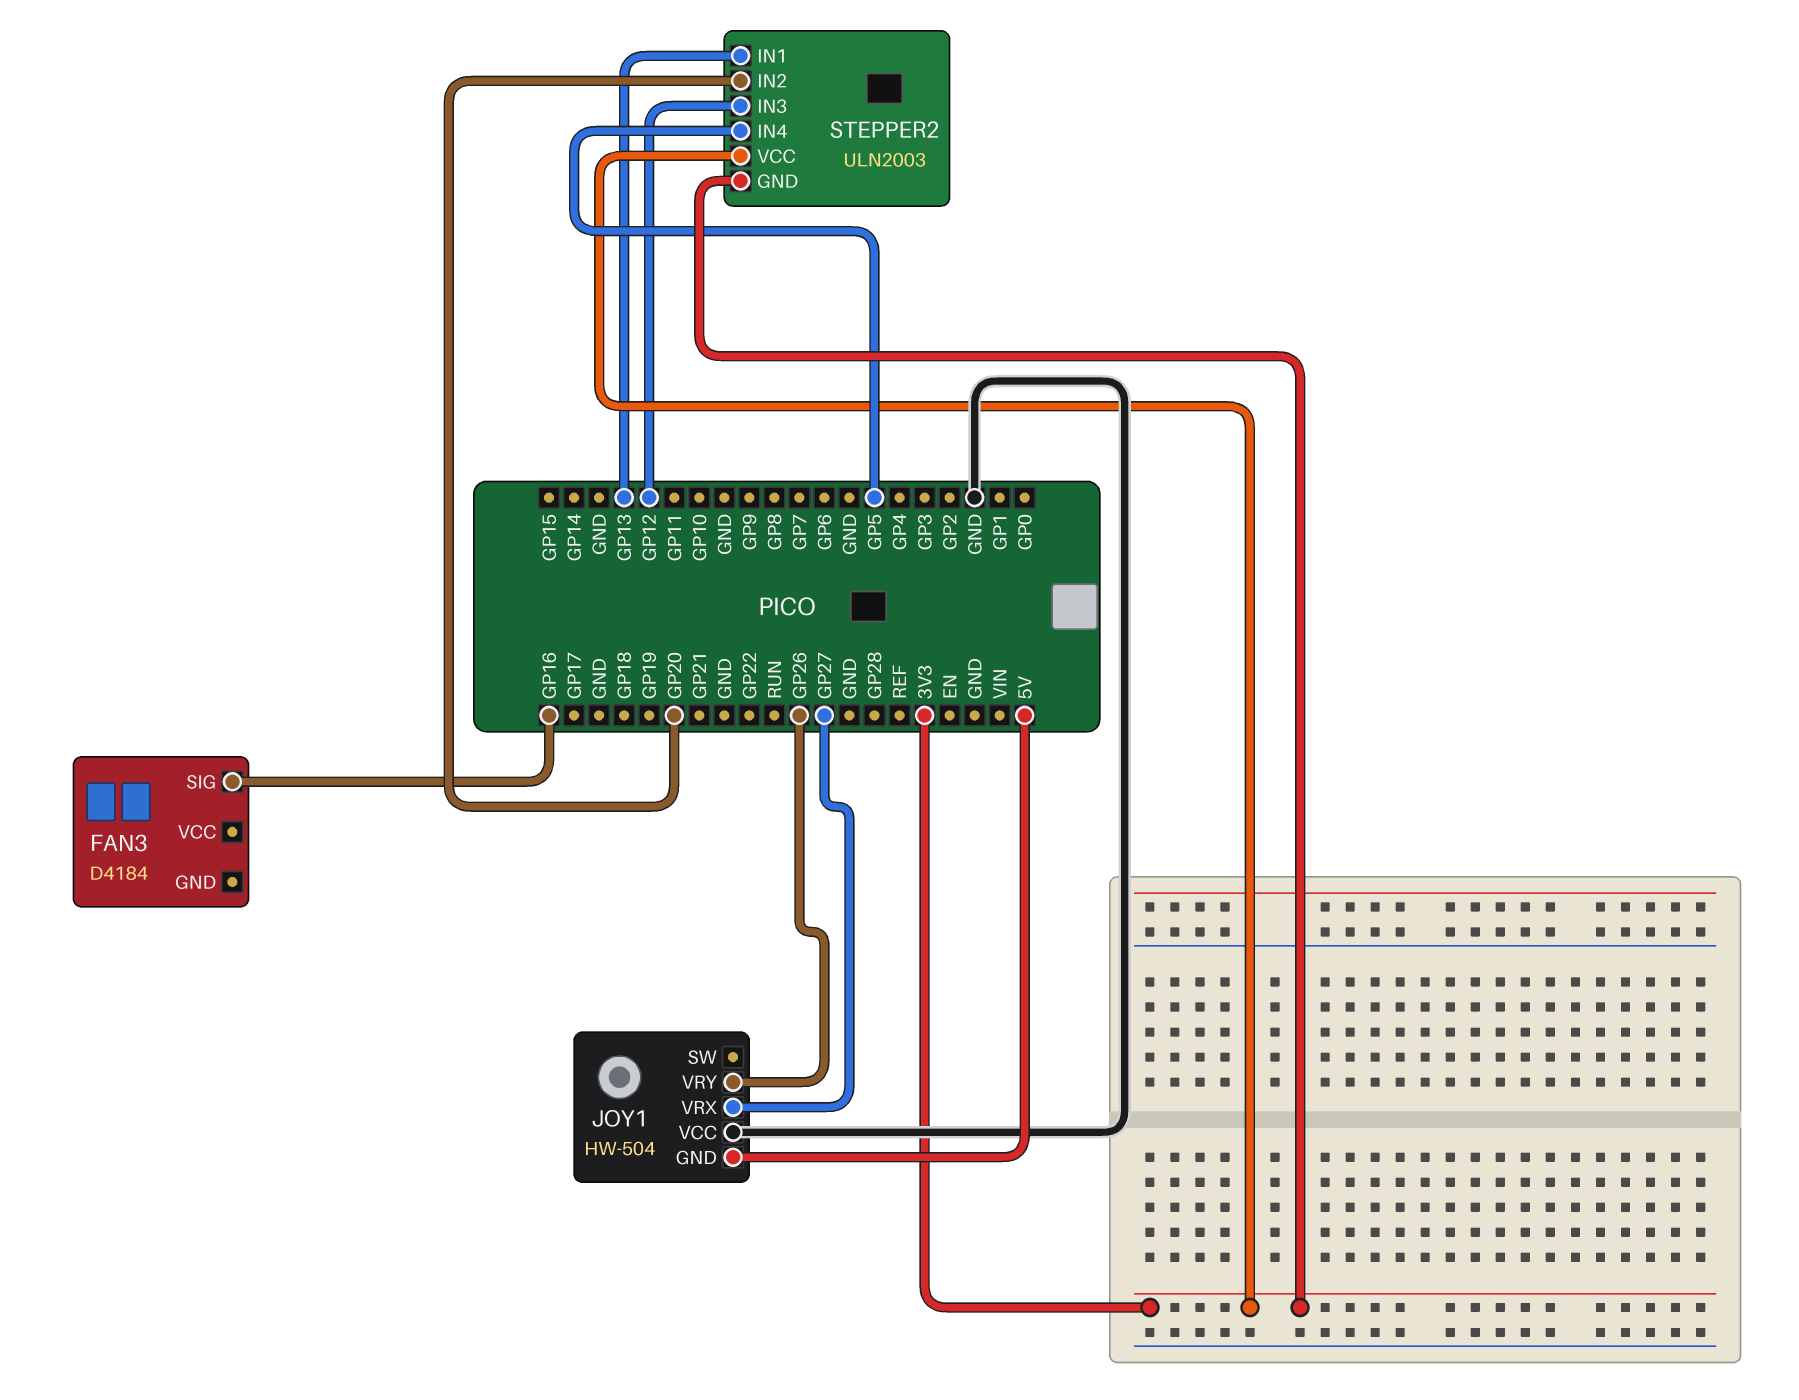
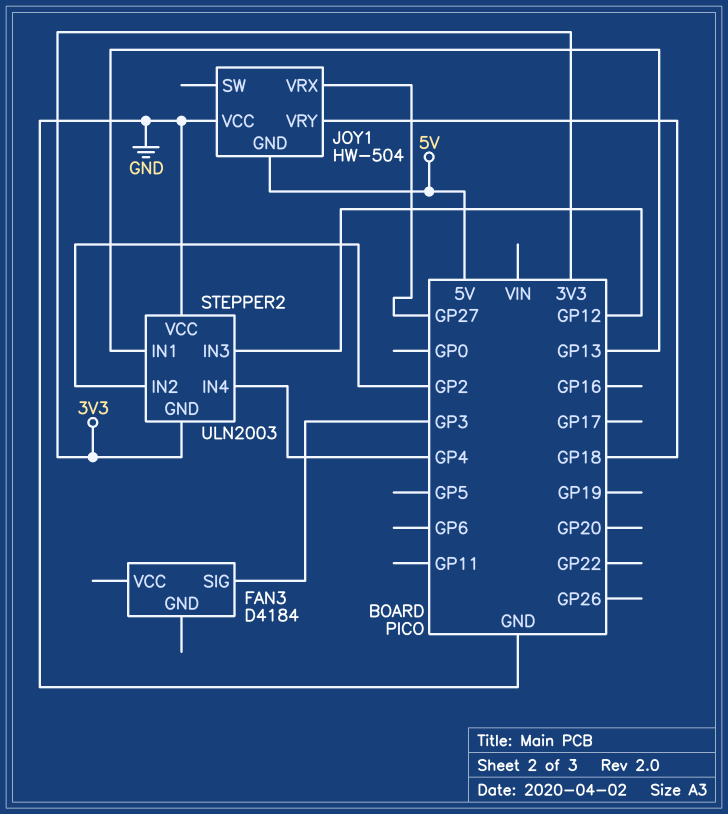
FAN3 pin SIG: GP16 -> GP3
JOY1 pin VRY: GP26 -> GP18
STEPPER2 pin IN2: GP20 -> GP2
STEPPER2 pin IN4: GP5 -> GP4
STEPPER2 pin VCC: 3V3 -> GND

